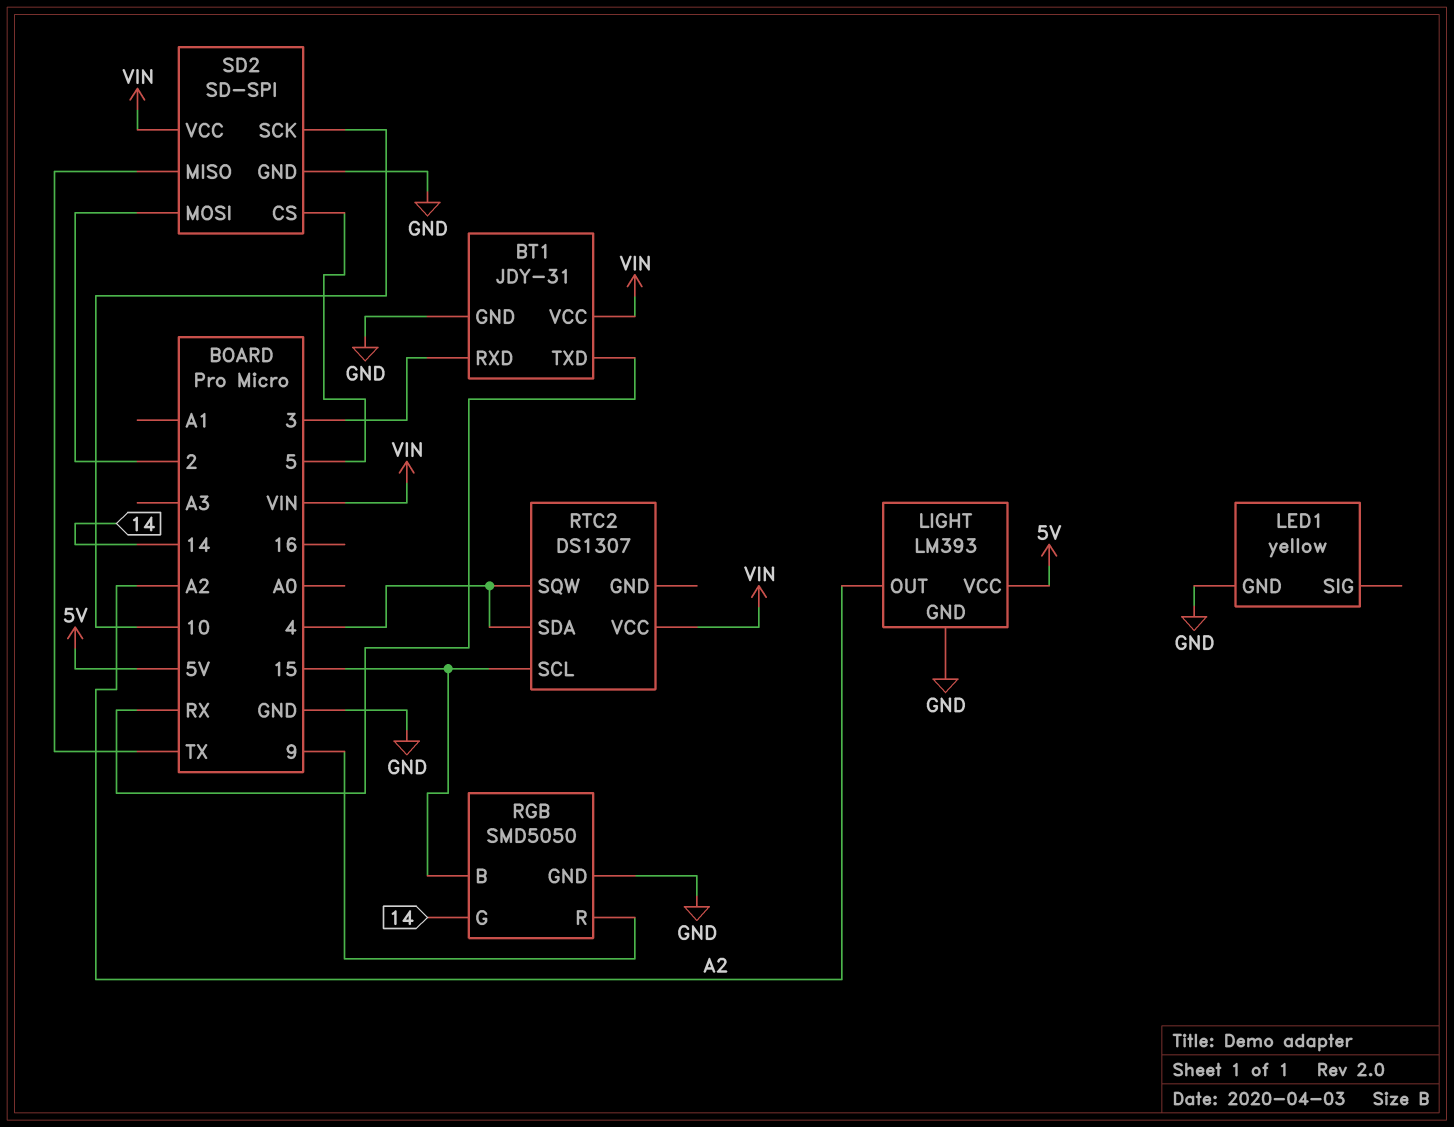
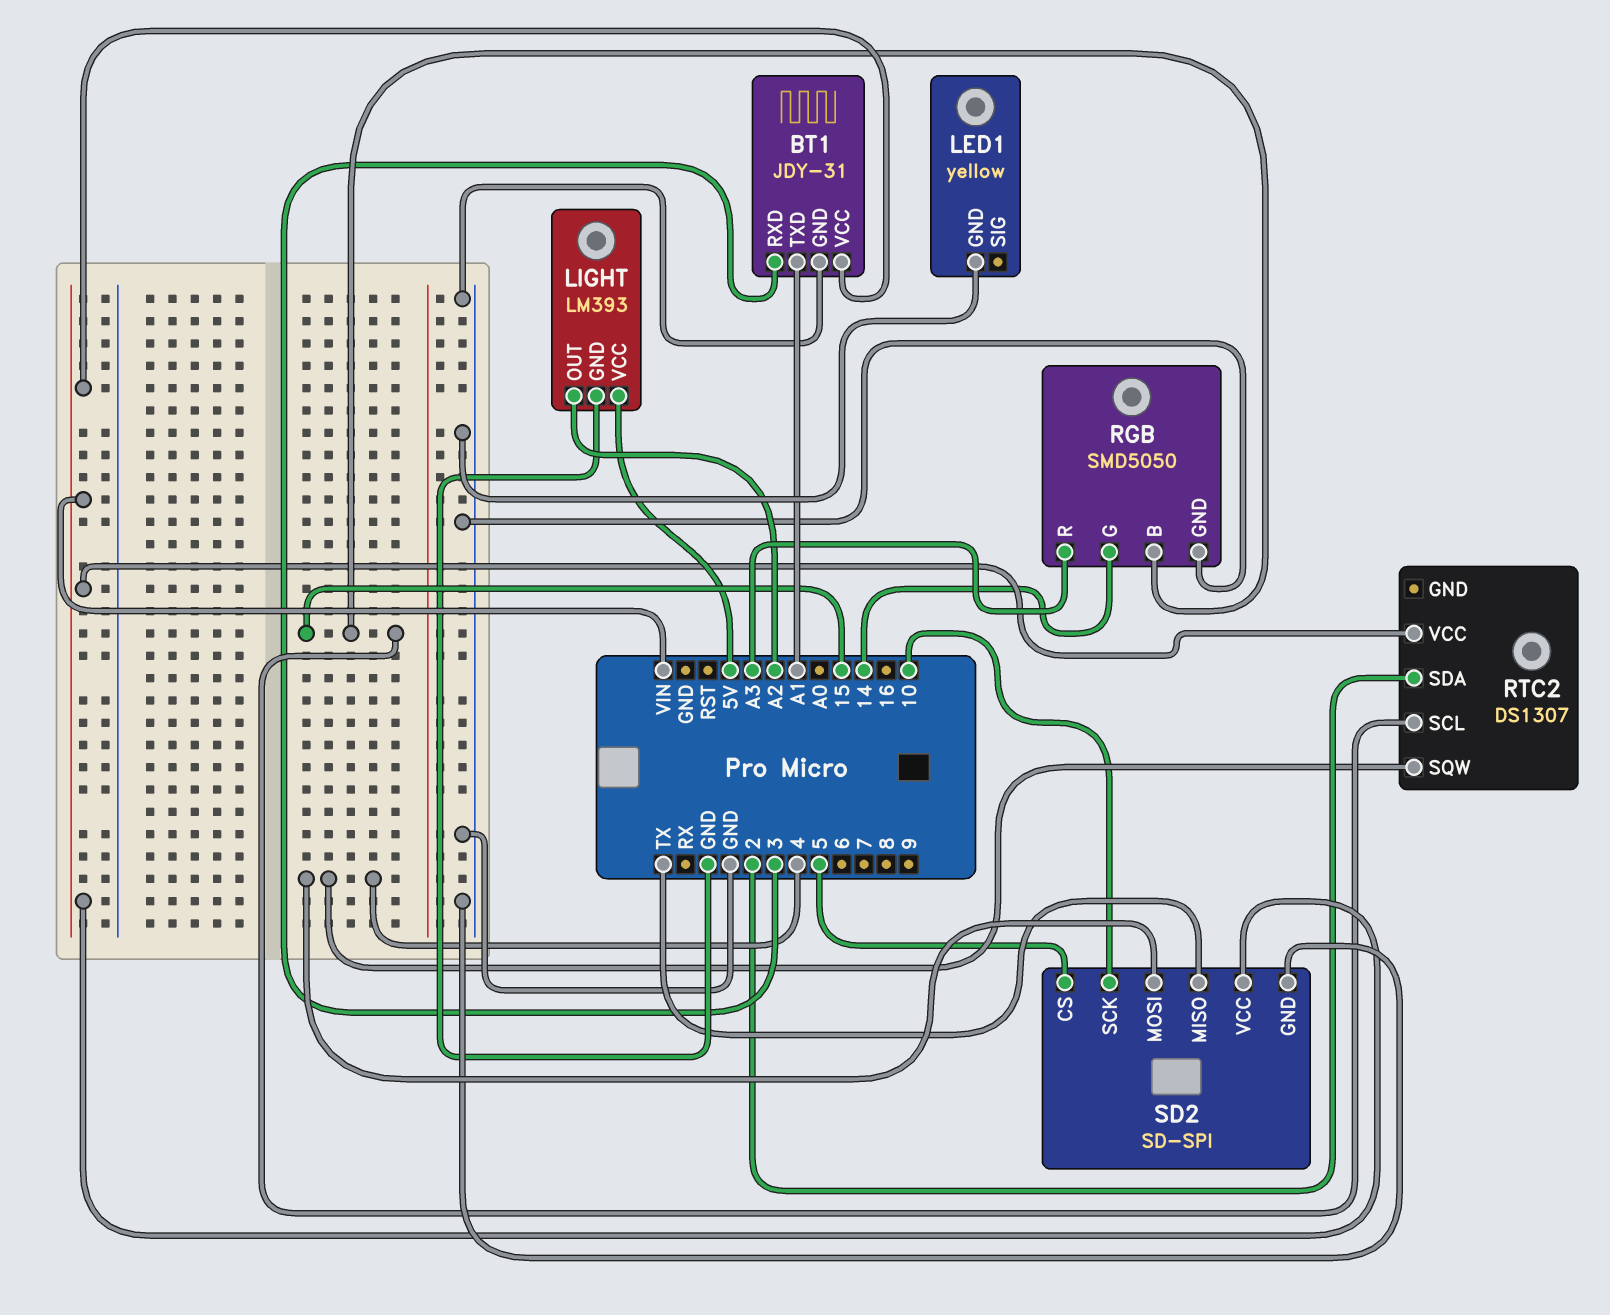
BT1 pin TXD: RX -> A1
RGB pin R: 9 -> A3
RTC2 pin SDA: 4 -> 2
SD2 pin MOSI: 2 -> 4

